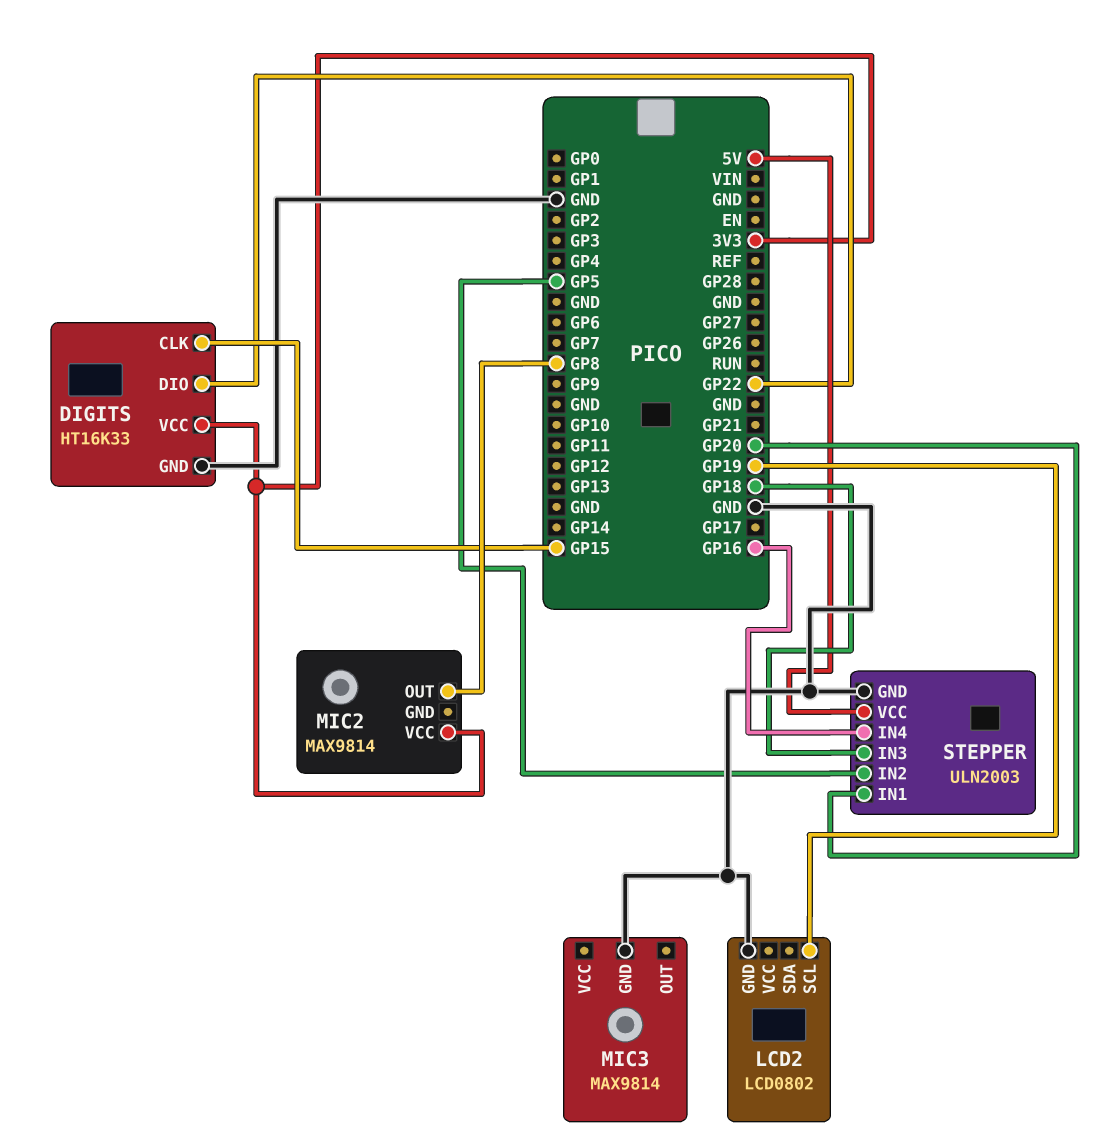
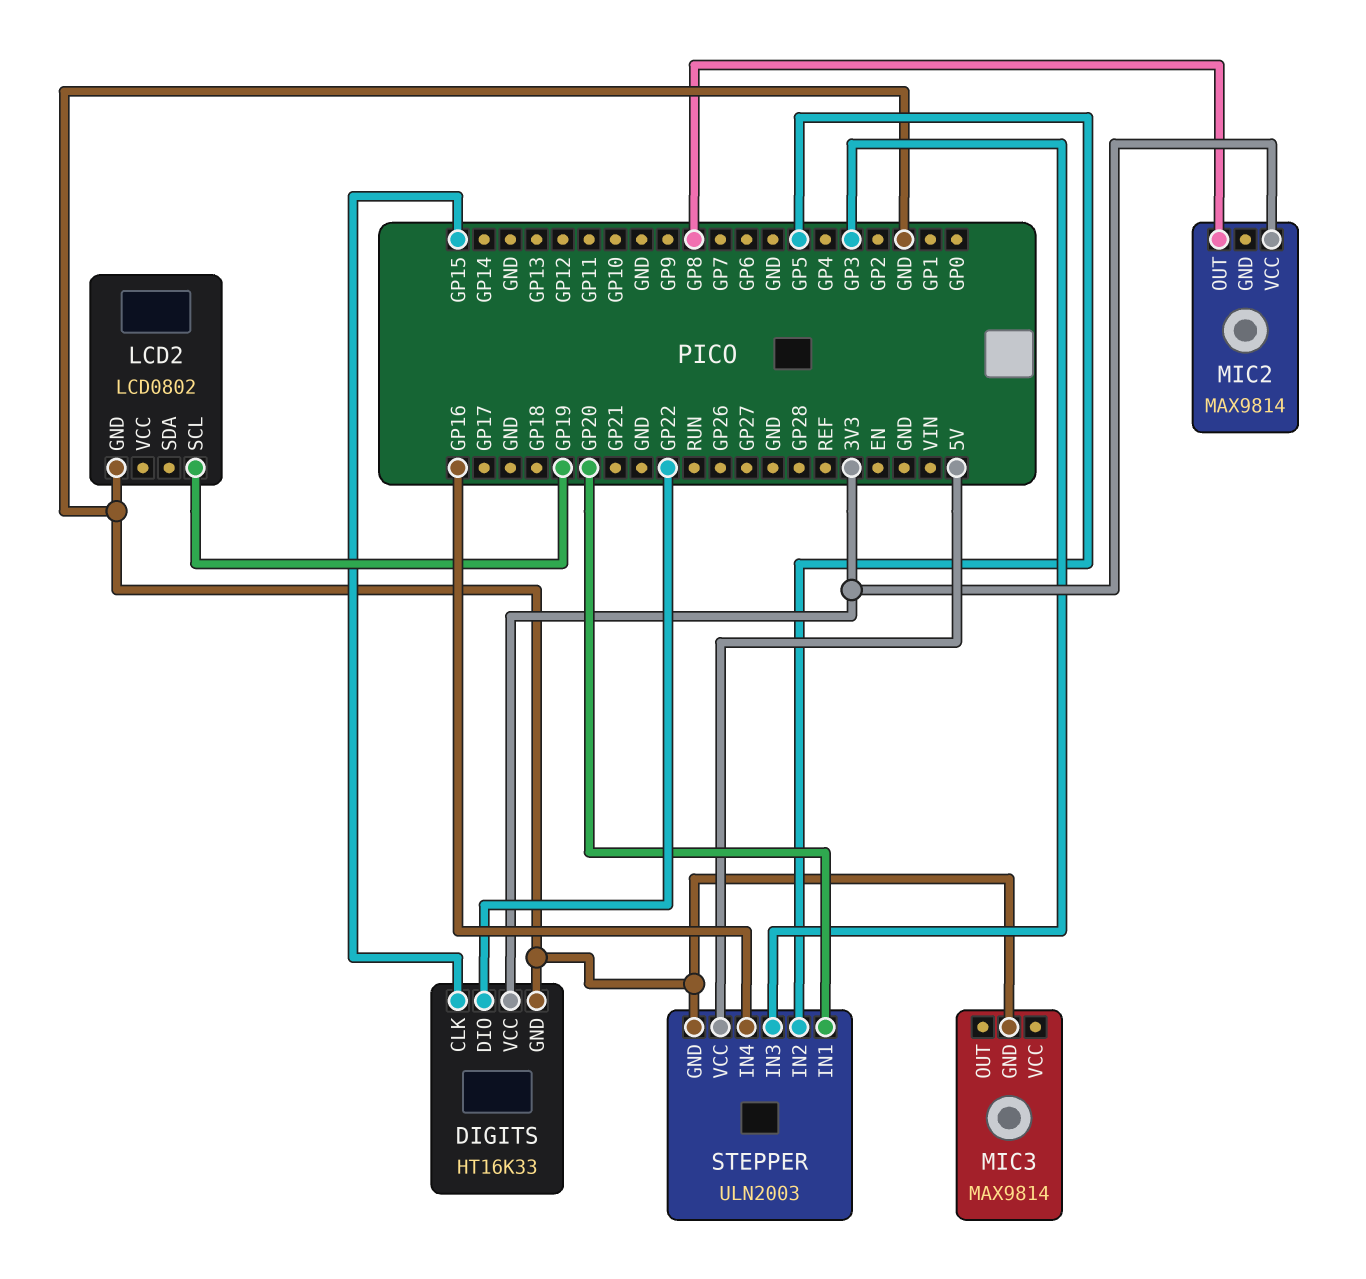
STEPPER pin IN3: GP18 -> GP3

